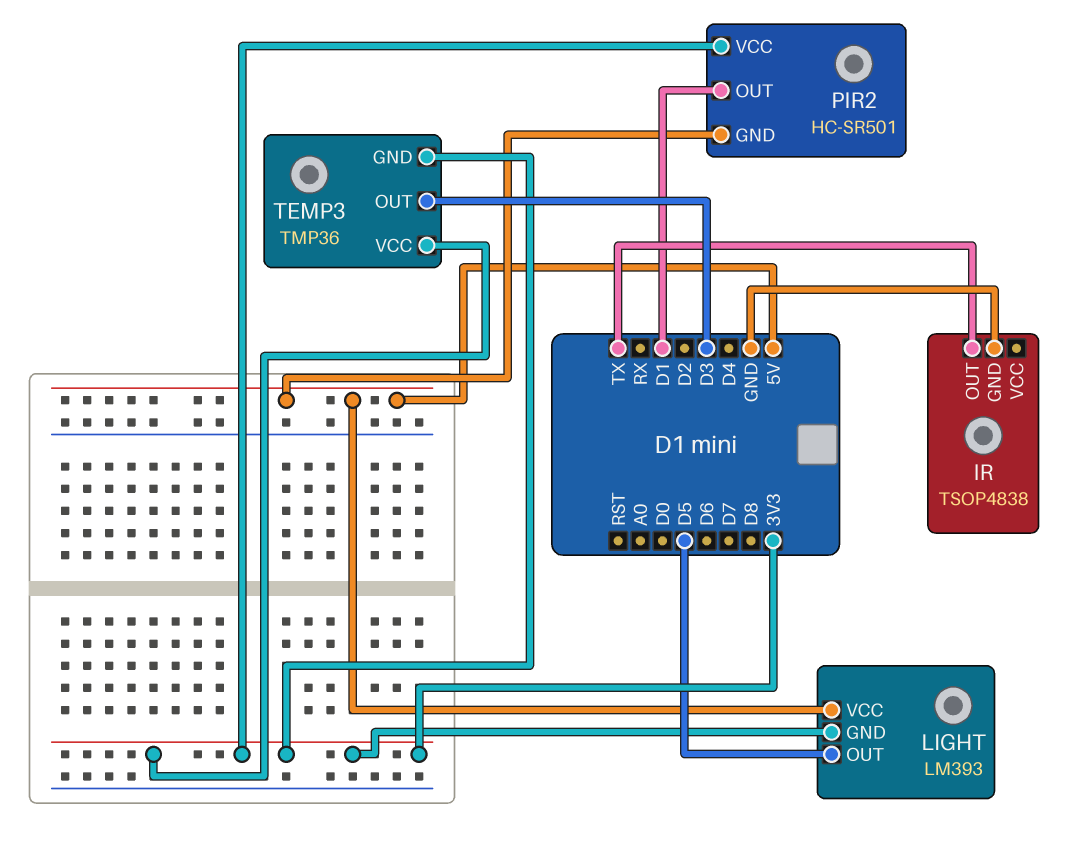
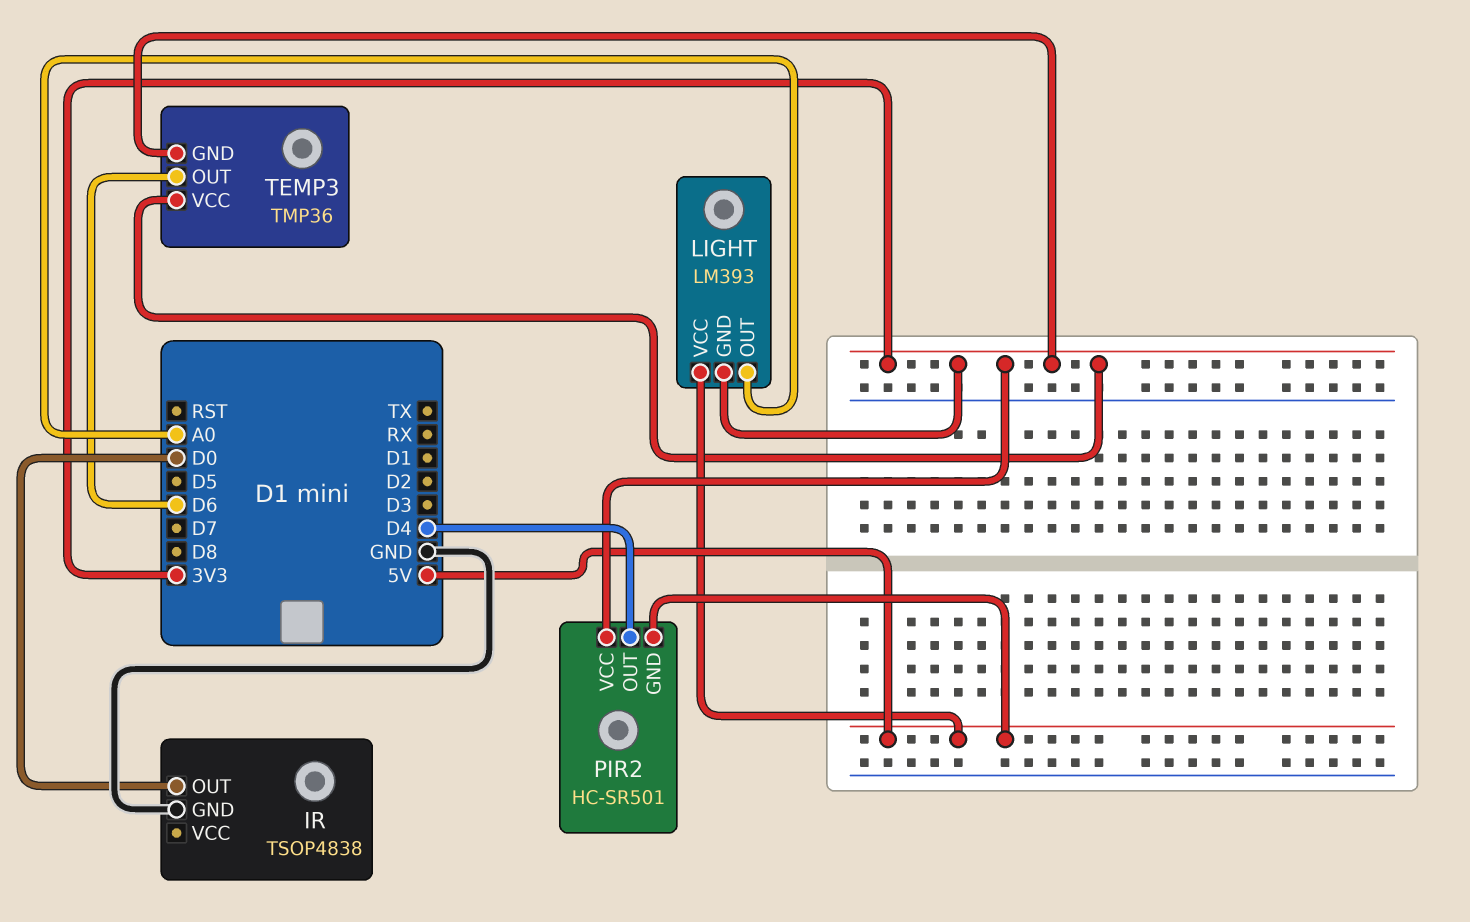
IR pin OUT: TX -> D0
LIGHT pin OUT: D5 -> A0
PIR2 pin OUT: D1 -> D4
TEMP3 pin OUT: D3 -> D6

